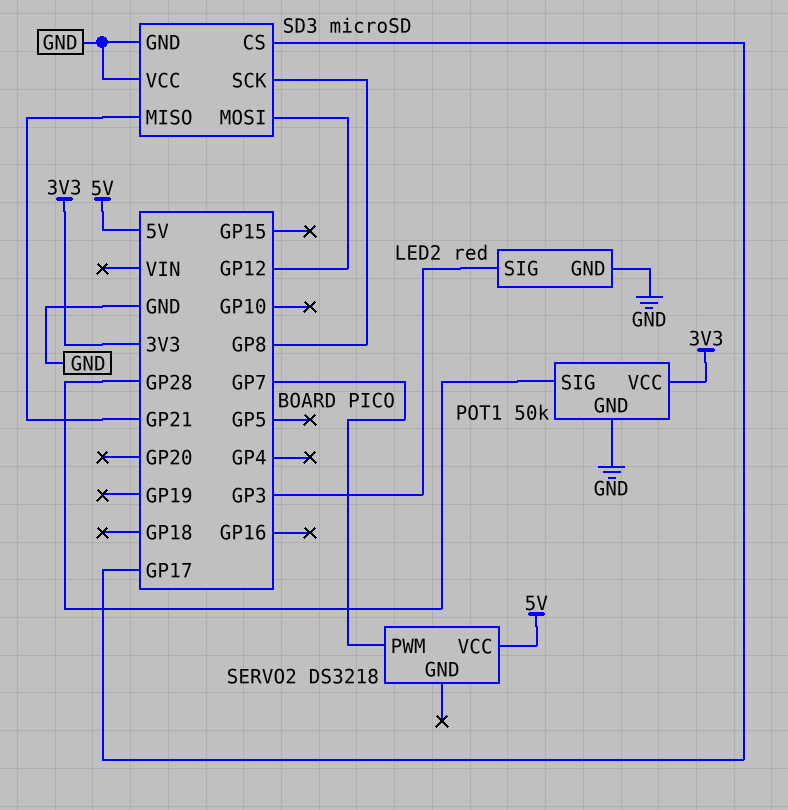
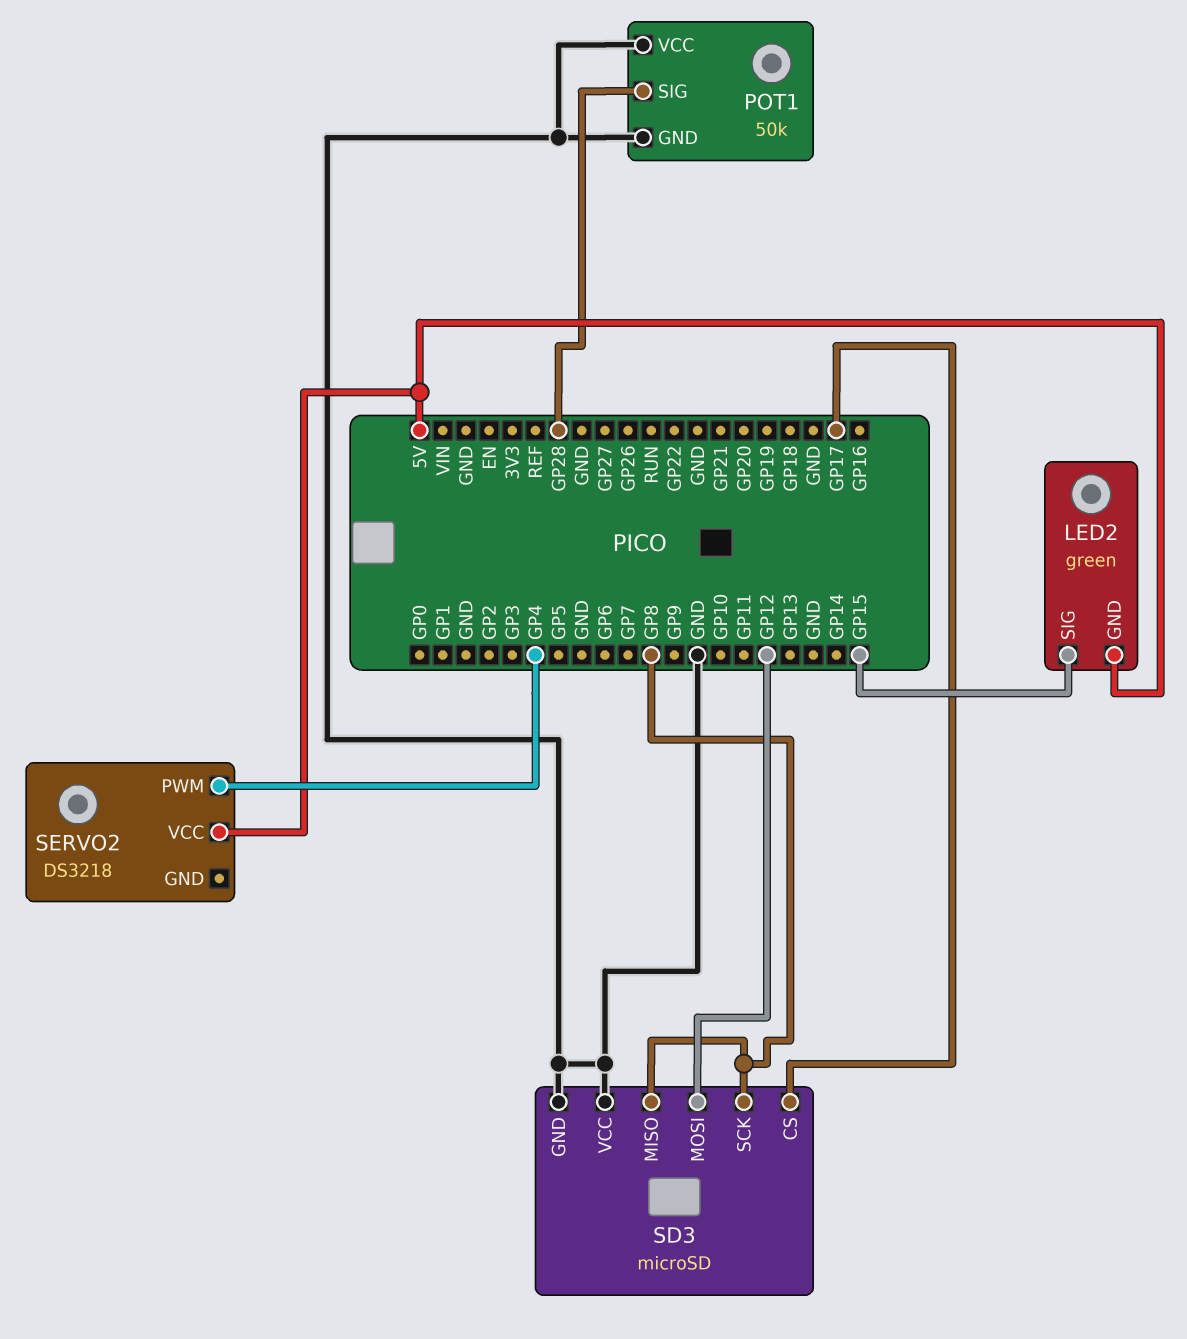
LED2: red -> green
LED2 pin GND: GND -> 5V
LED2 pin SIG: GP3 -> GP15
POT1 pin VCC: 3V3 -> GND
SD3 pin MISO: GP21 -> GP8
SERVO2 pin PWM: GP7 -> GP4

